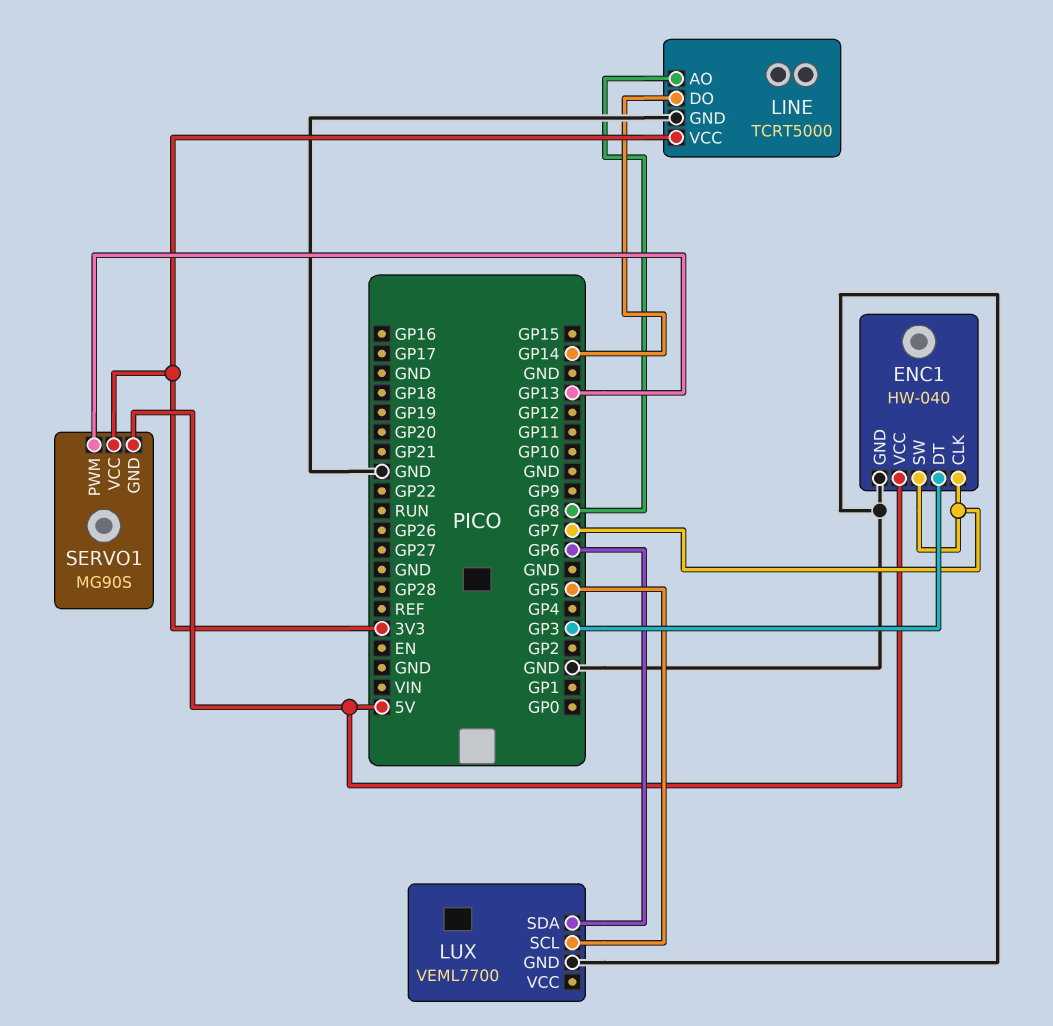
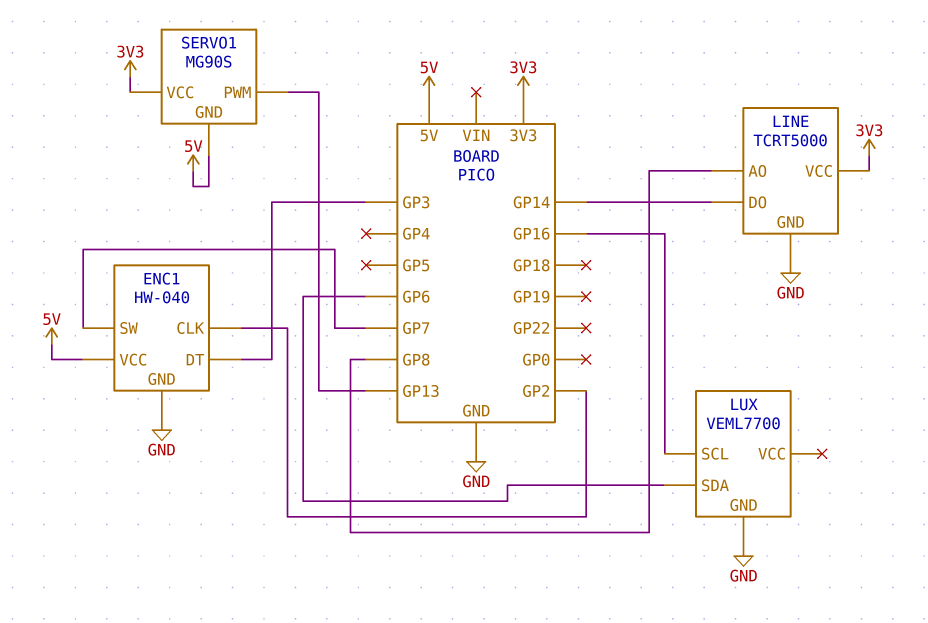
ENC1 pin CLK: GP7 -> GP2
LUX pin SCL: GP5 -> GP16

